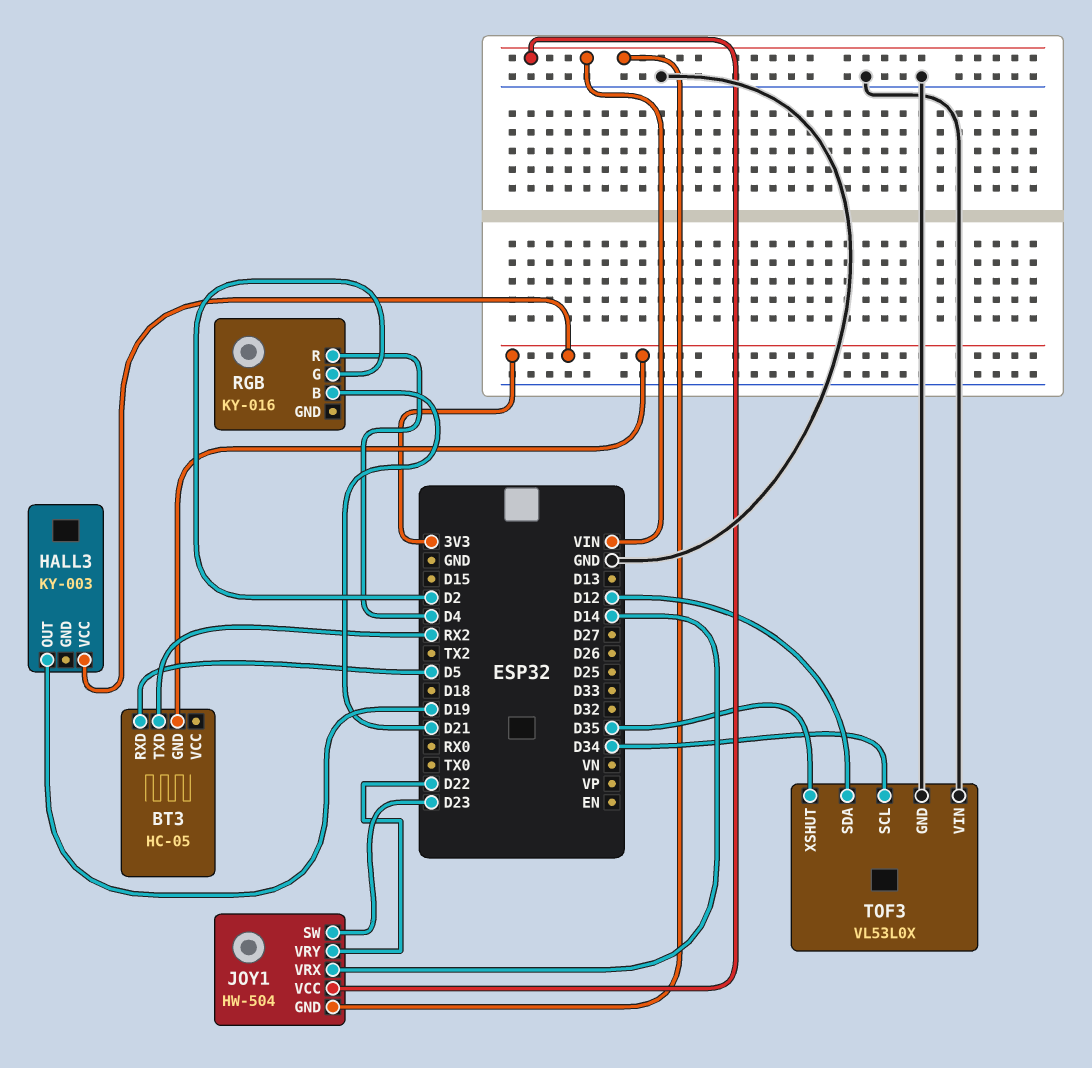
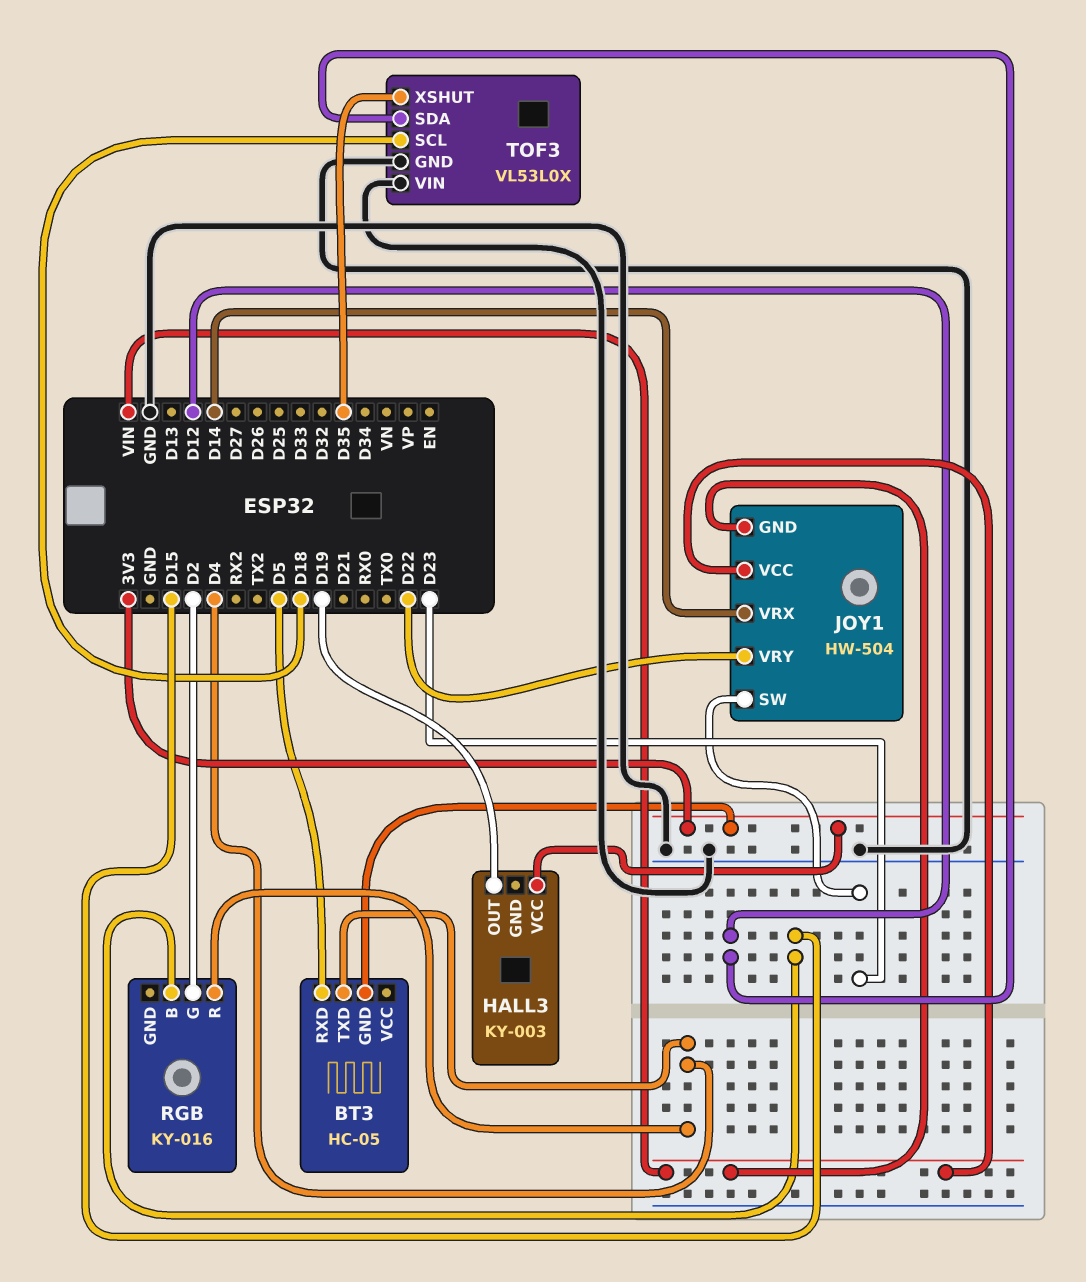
BT3 pin TXD: RX2 -> D4
RGB pin B: D21 -> D15
TOF3 pin SCL: D34 -> D18

